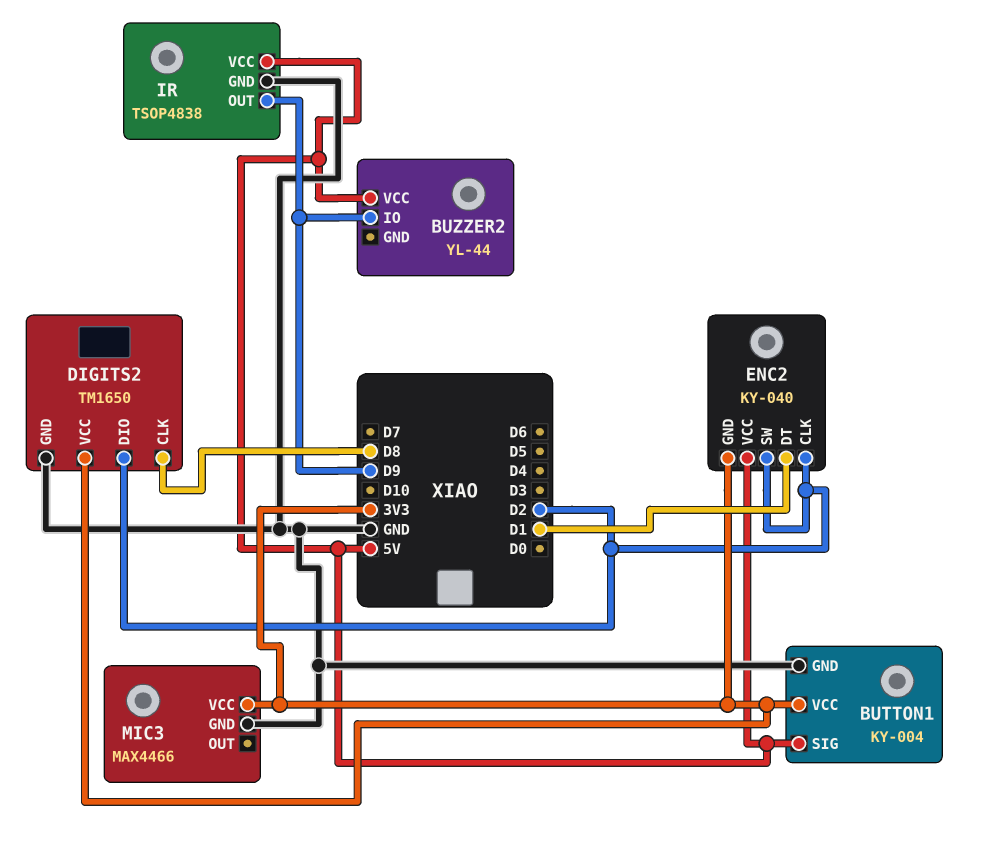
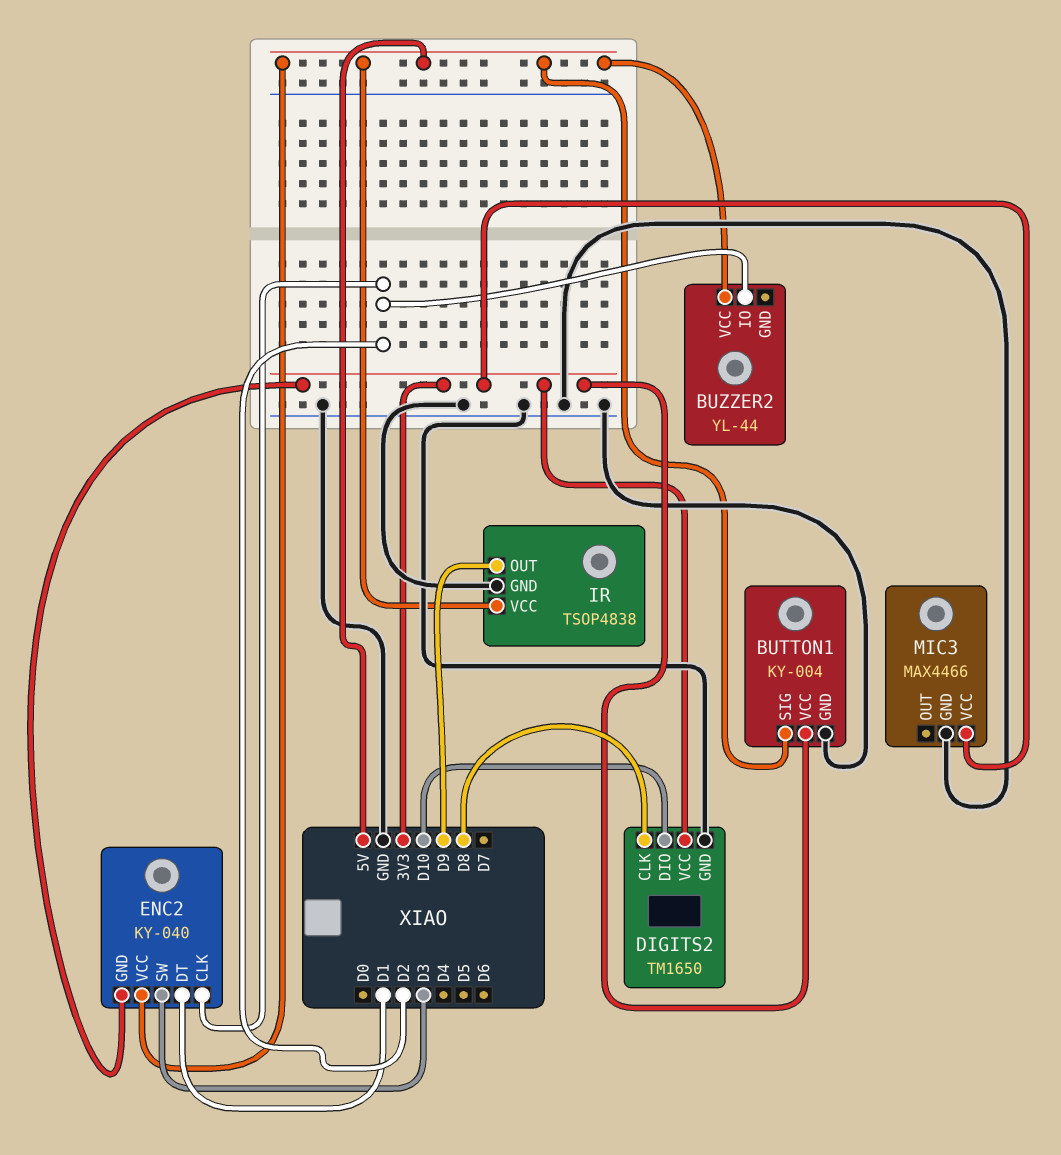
BUZZER2 pin IO: D9 -> D2
DIGITS2 pin DIO: D2 -> D10
ENC2 pin SW: D2 -> D3

